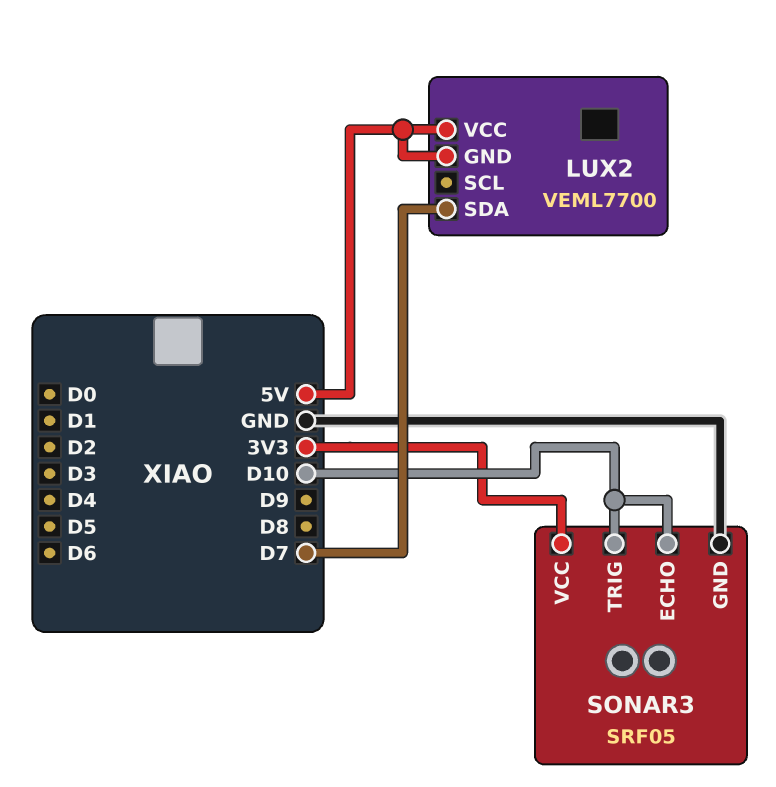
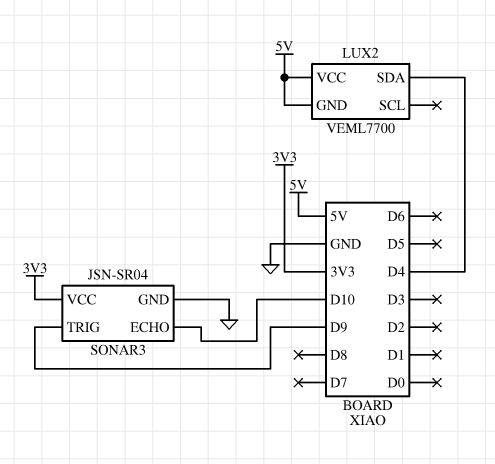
LUX2 pin SDA: D7 -> D4
SONAR3: SRF05 -> JSN-SR04
SONAR3 pin TRIG: D10 -> D9

